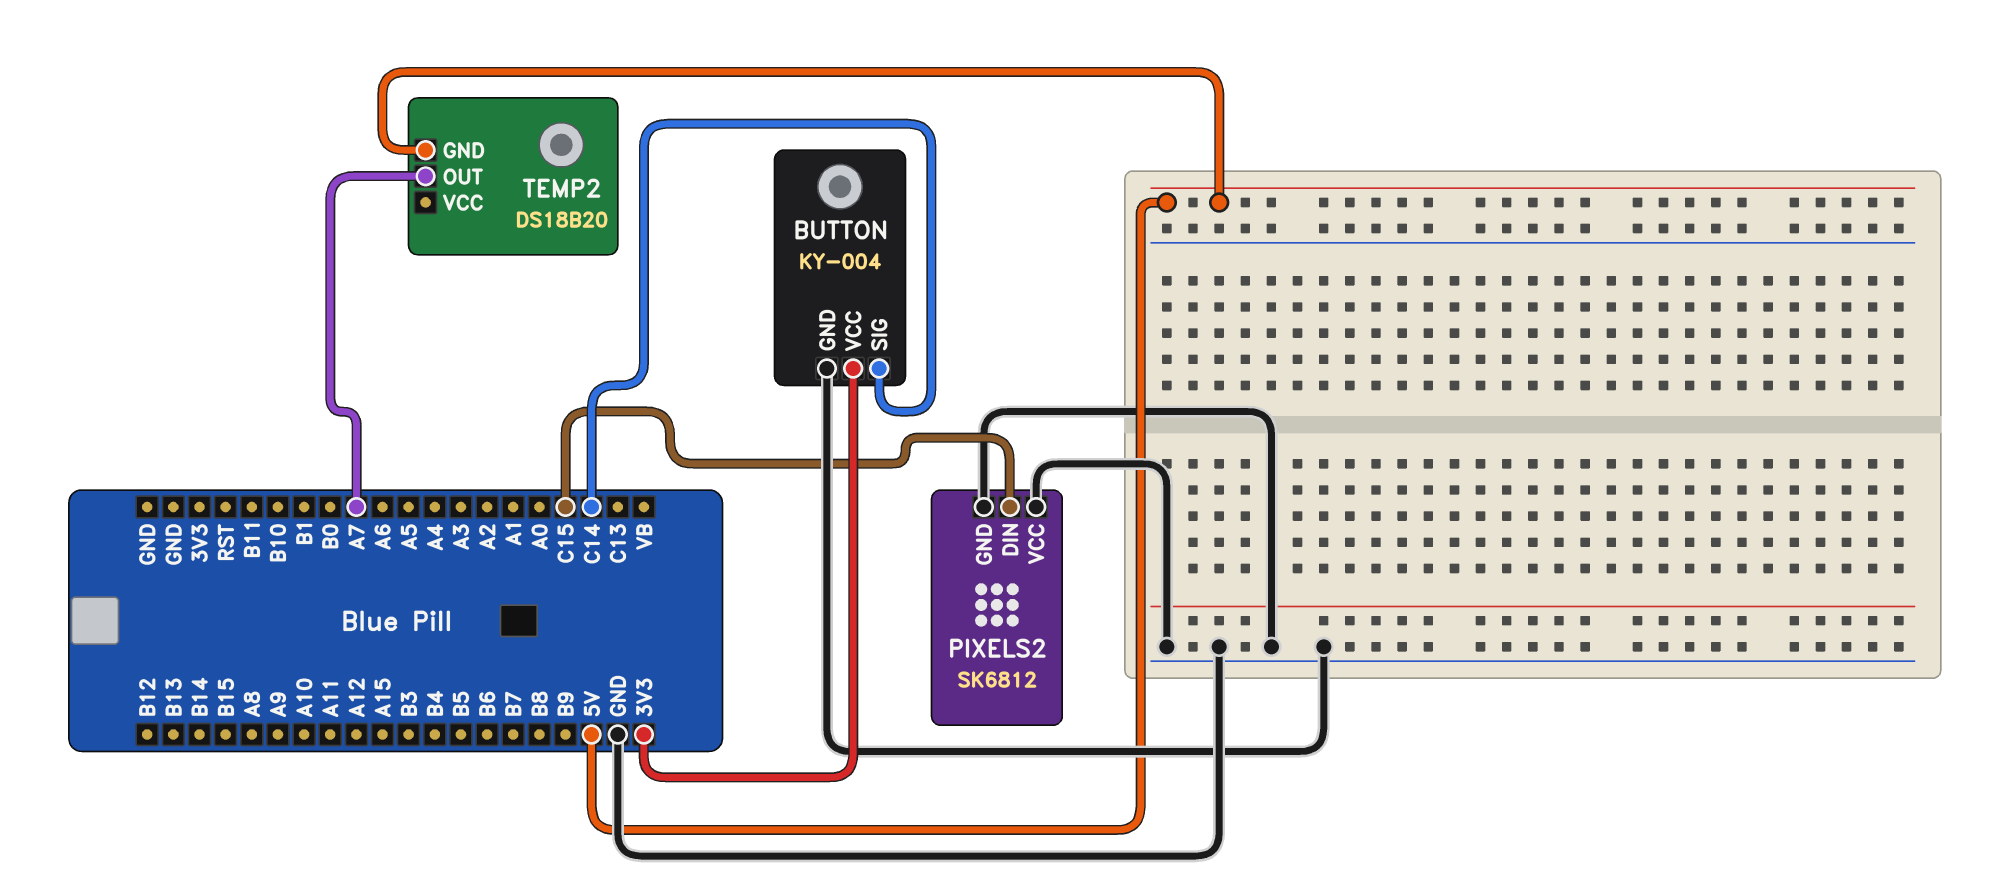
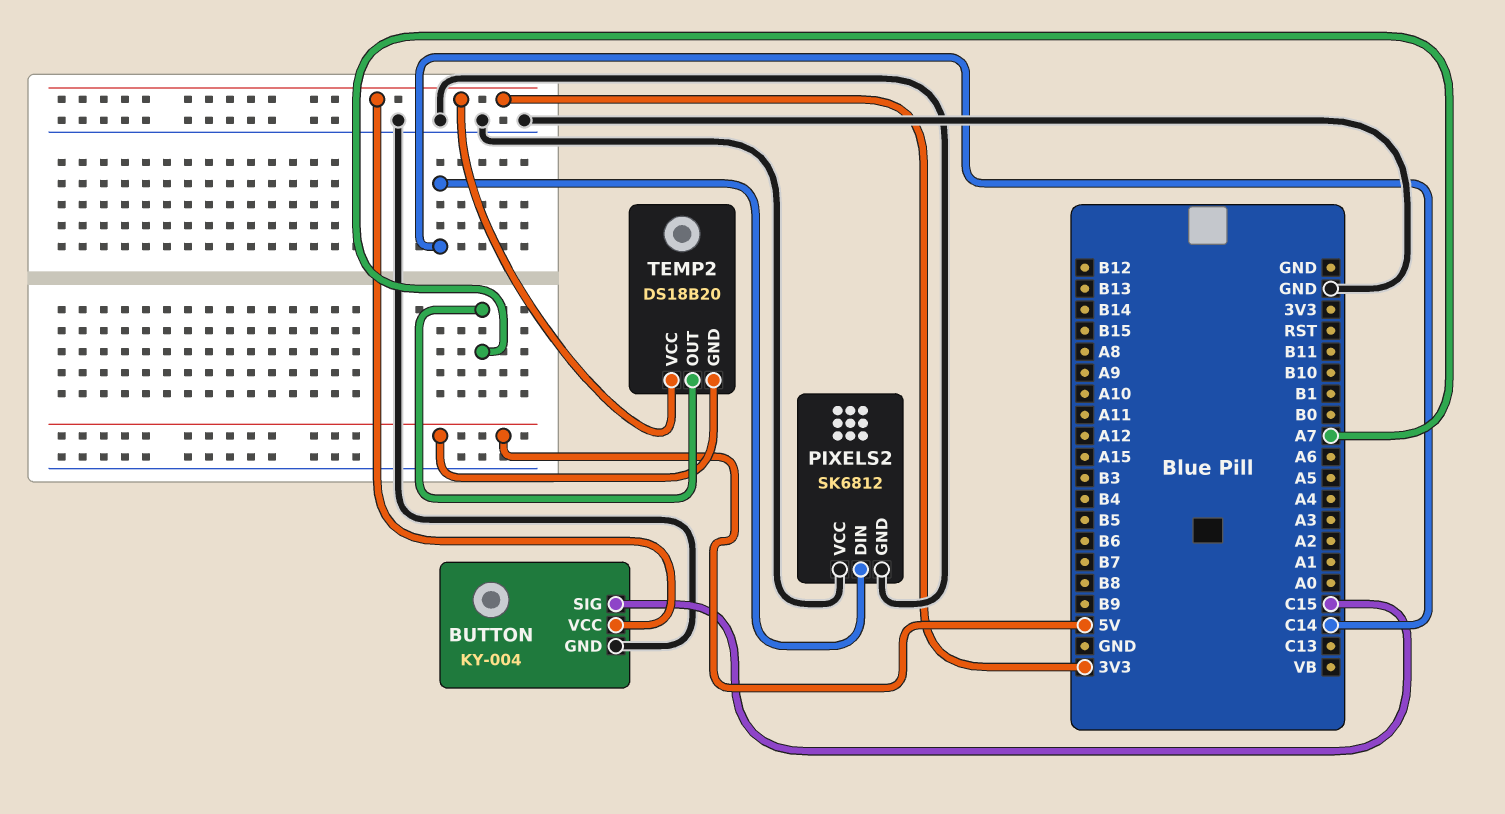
BUTTON pin SIG: C14 -> C15
PIXELS2 pin DIN: C15 -> C14
TEMP2 pin VCC: none -> 3V3

